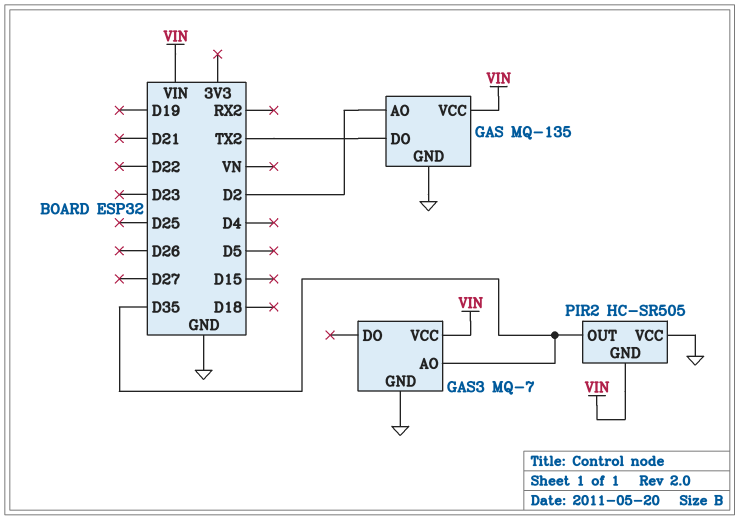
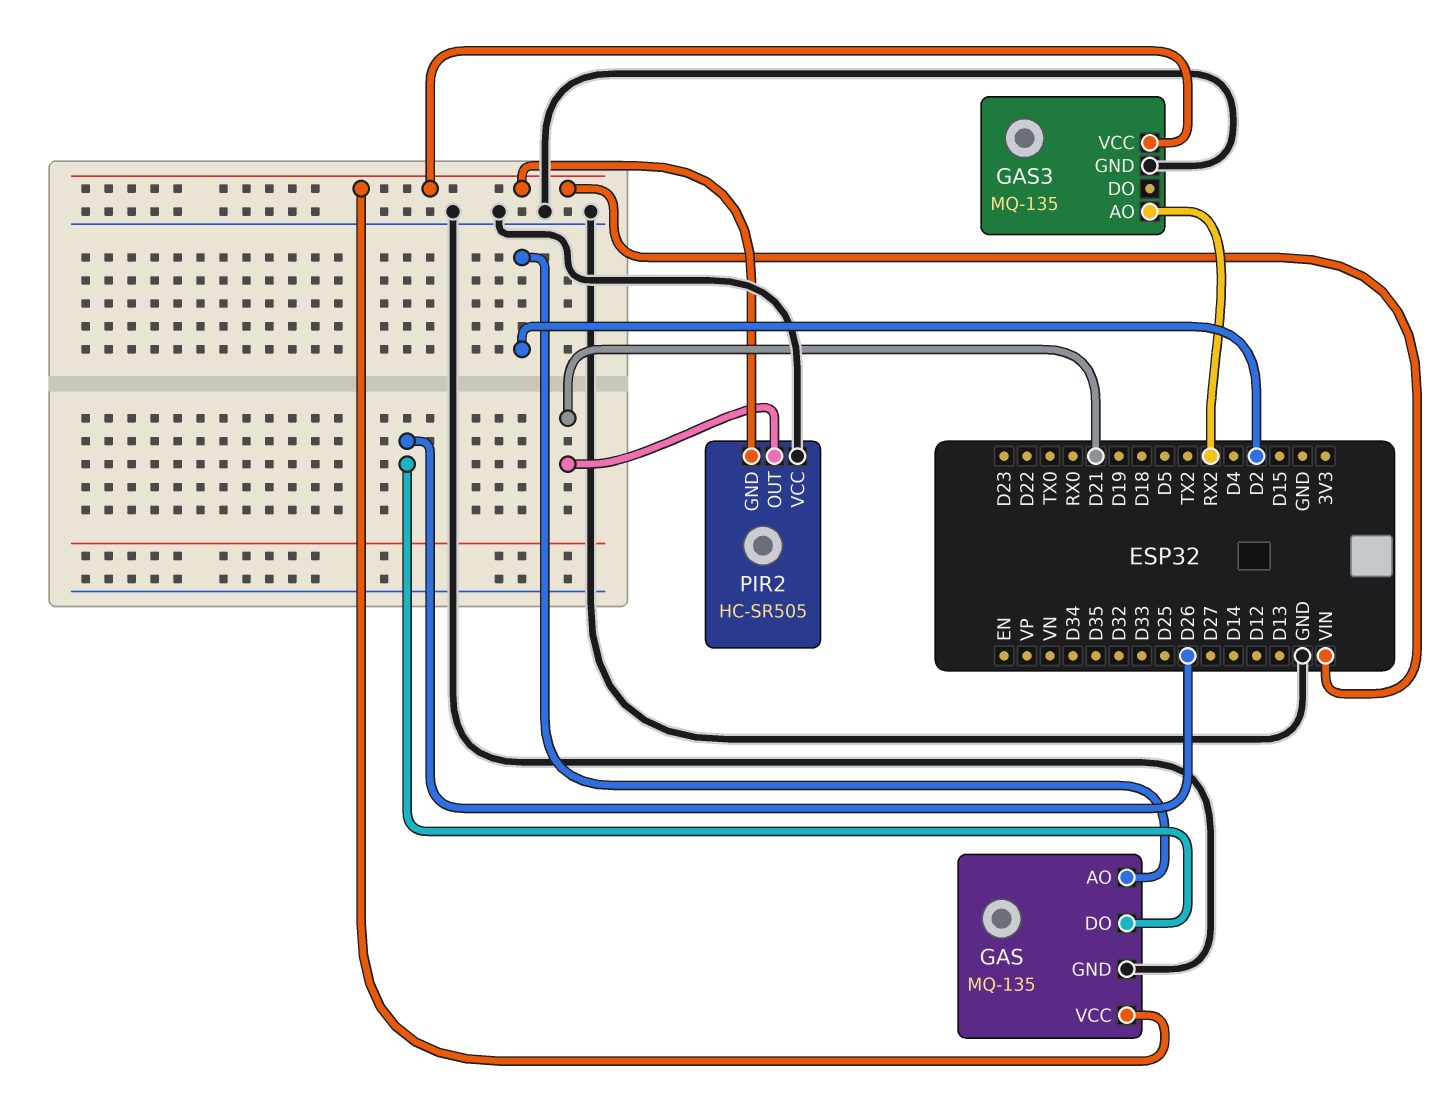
GAS pin DO: TX2 -> D26
GAS3: MQ-7 -> MQ-135
GAS3 pin AO: D35 -> RX2
PIR2 pin OUT: D35 -> D21

